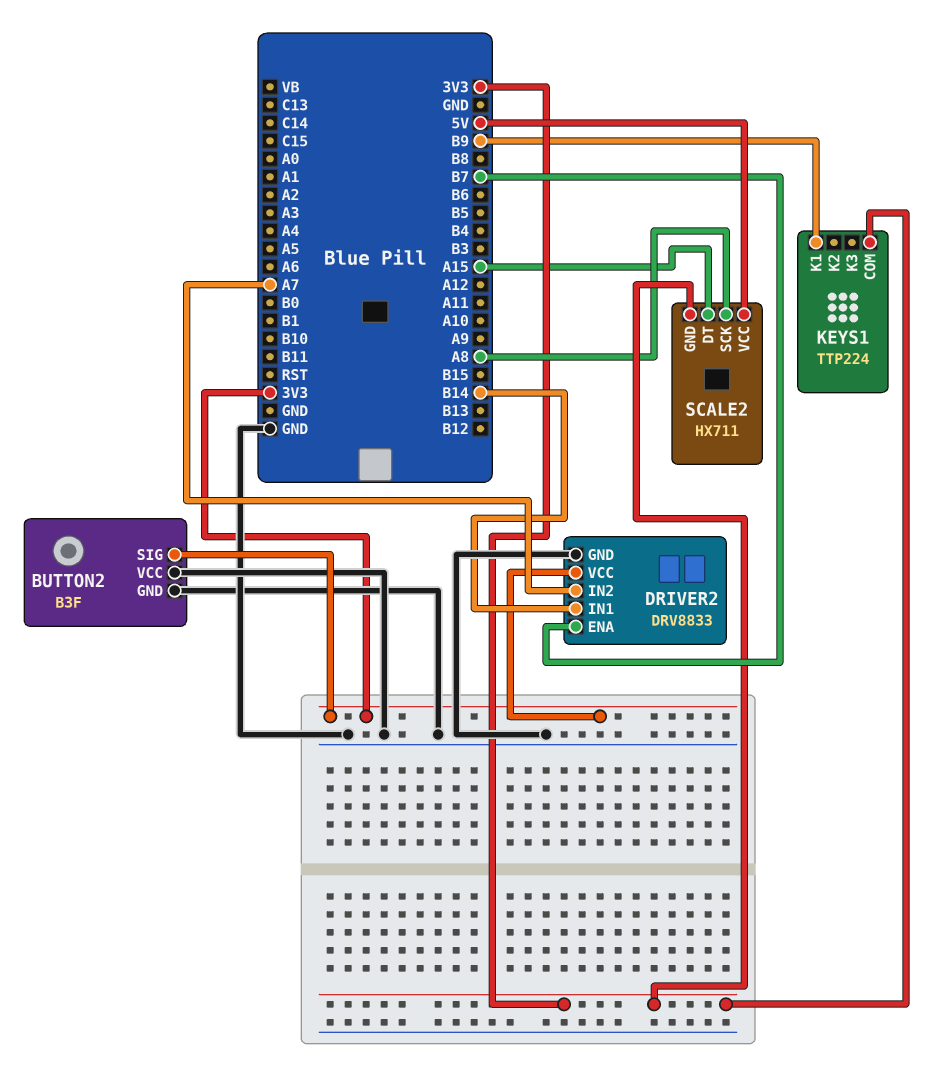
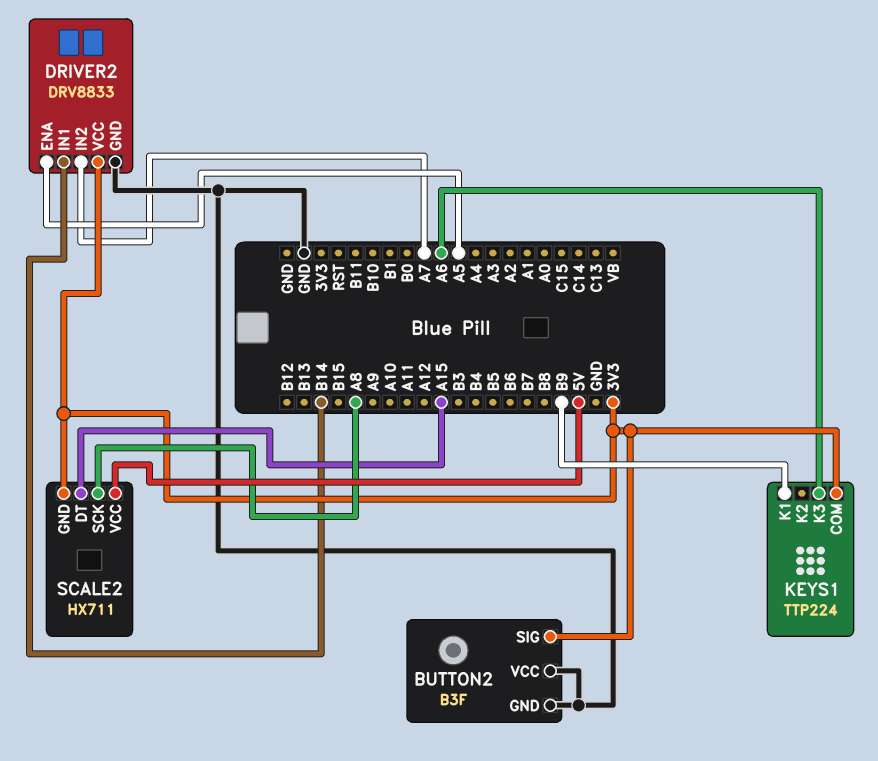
DRIVER2 pin ENA: B7 -> A5
KEYS1 pin K3: none -> A6

